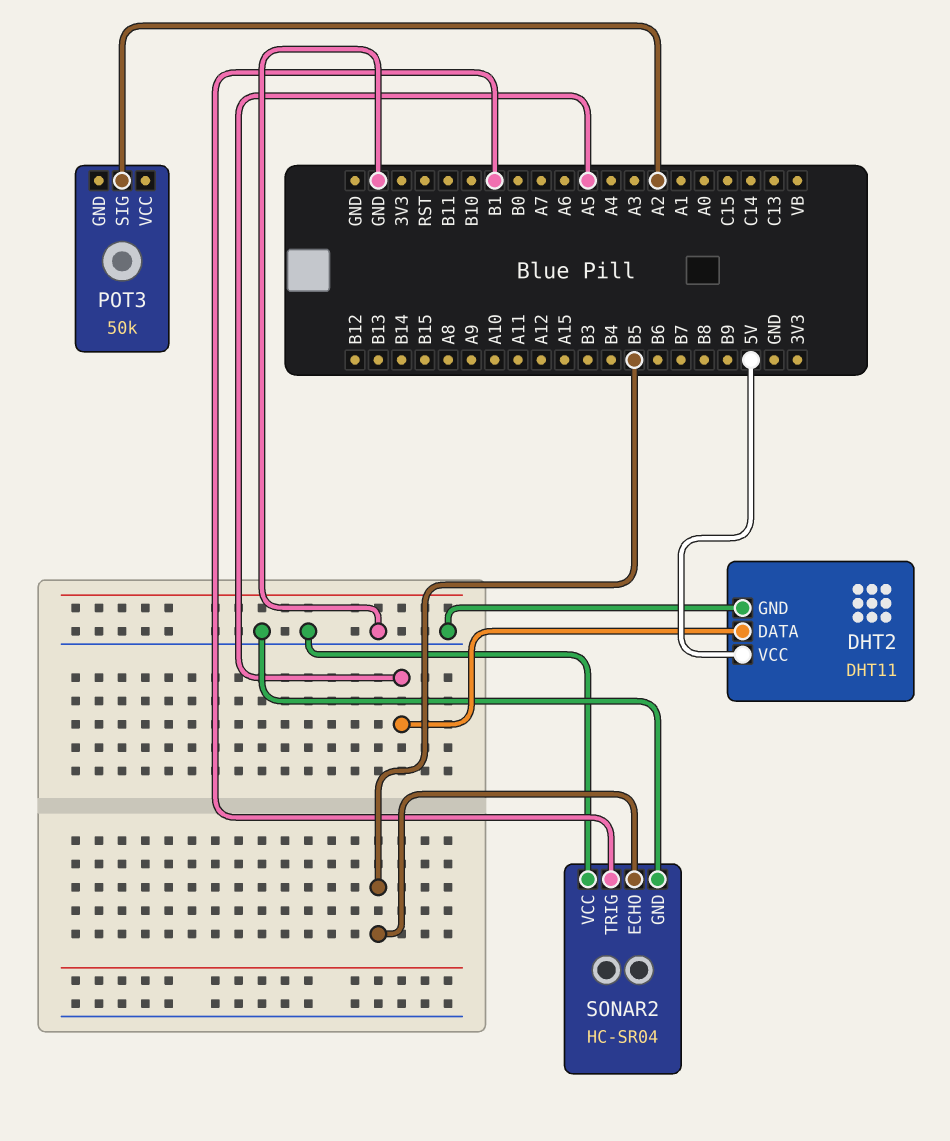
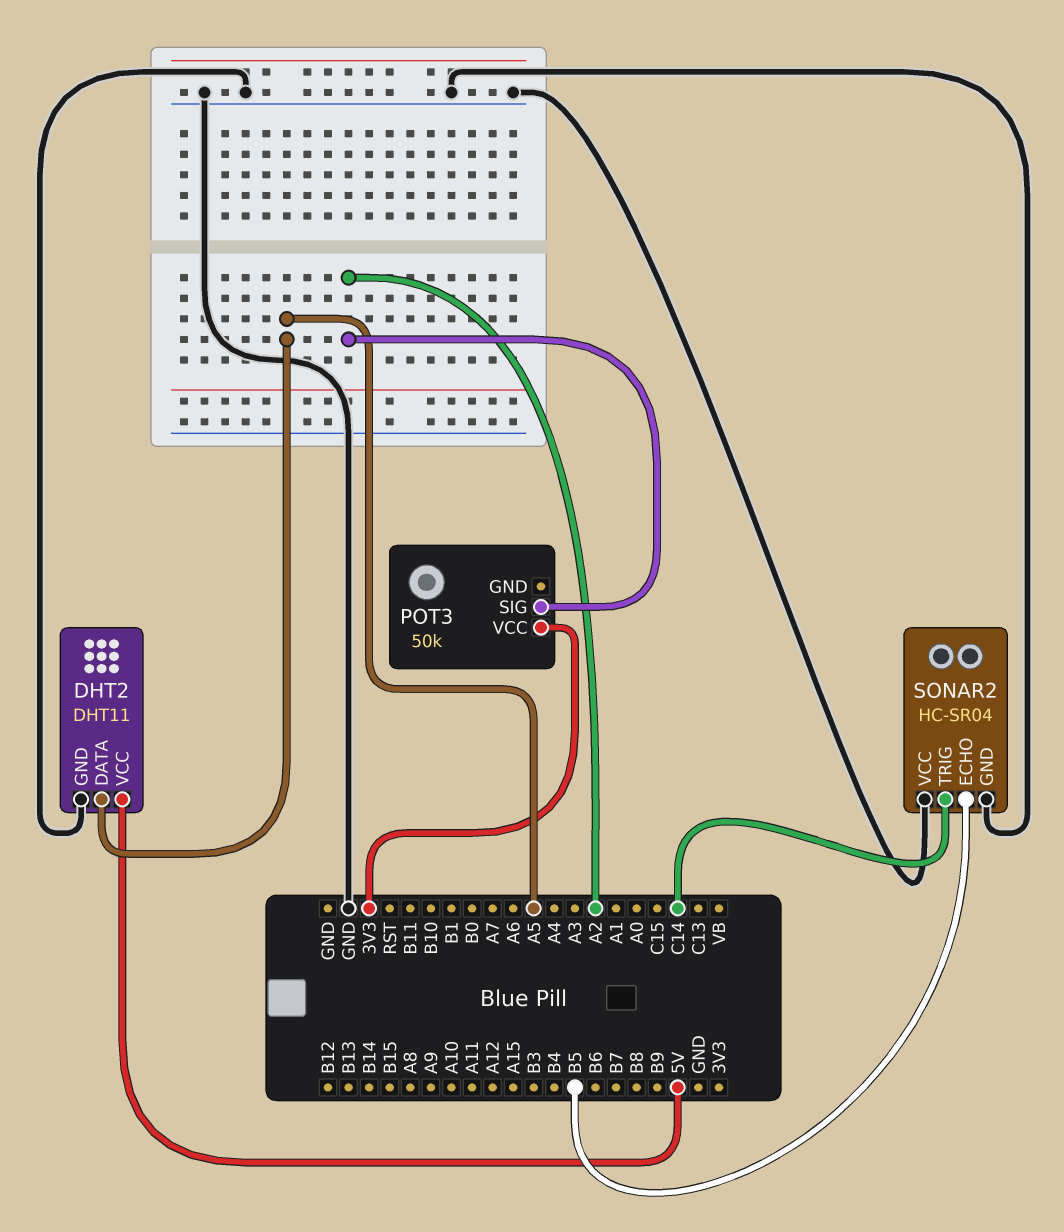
POT3 pin VCC: none -> 3V3
SONAR2 pin TRIG: B1 -> C14

